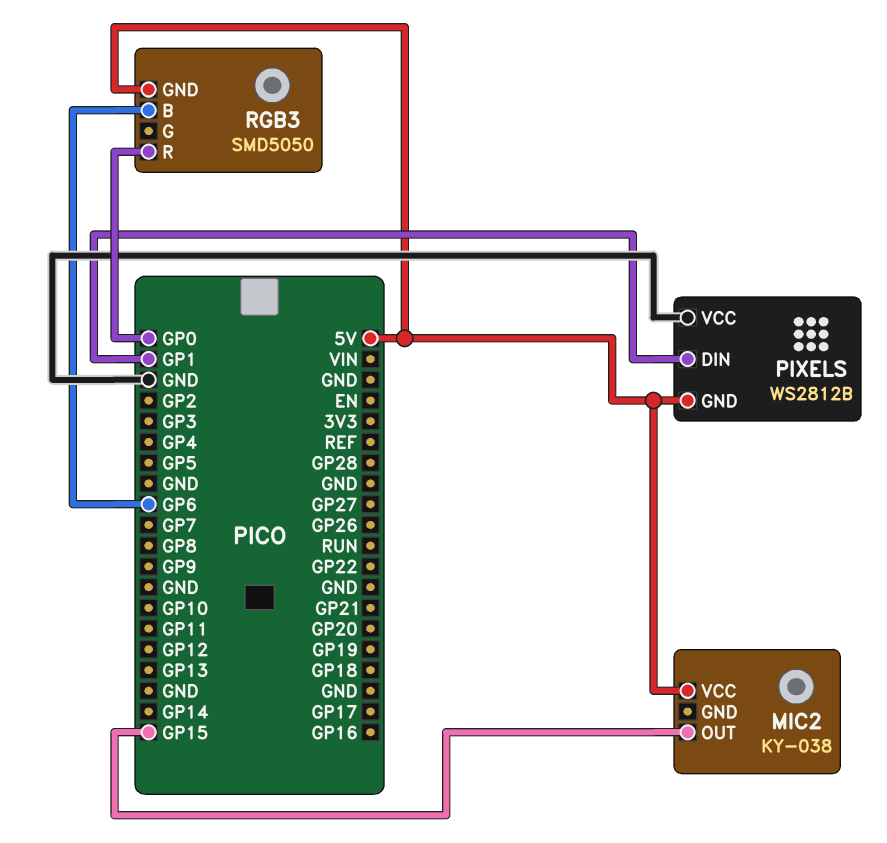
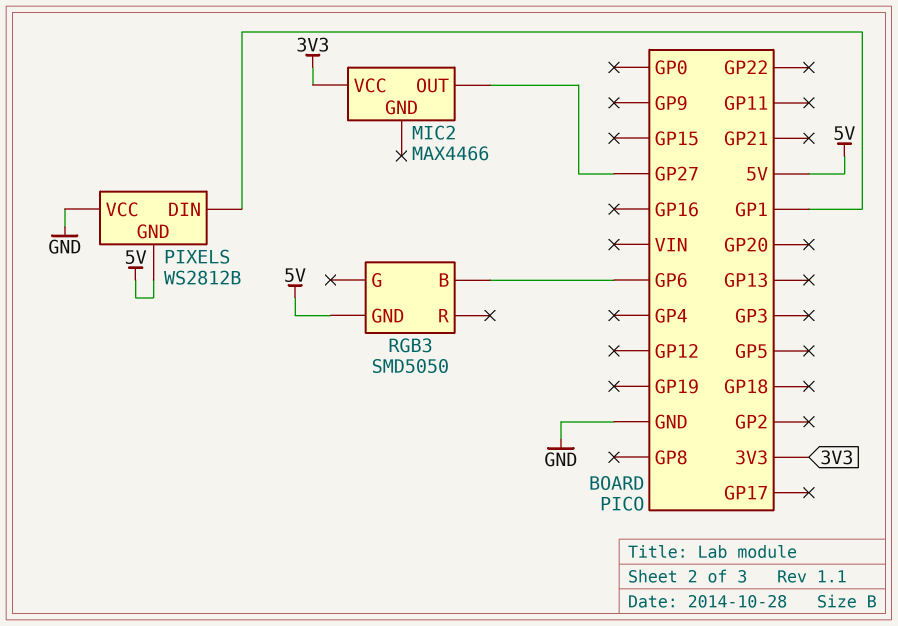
MIC2: KY-038 -> MAX4466
MIC2 pin OUT: GP15 -> GP27
MIC2 pin VCC: 5V -> 3V3
RGB3 pin R: GP0 -> none

